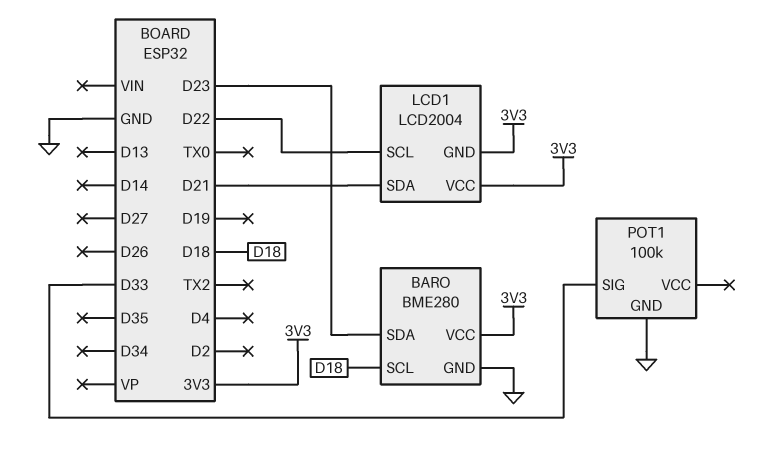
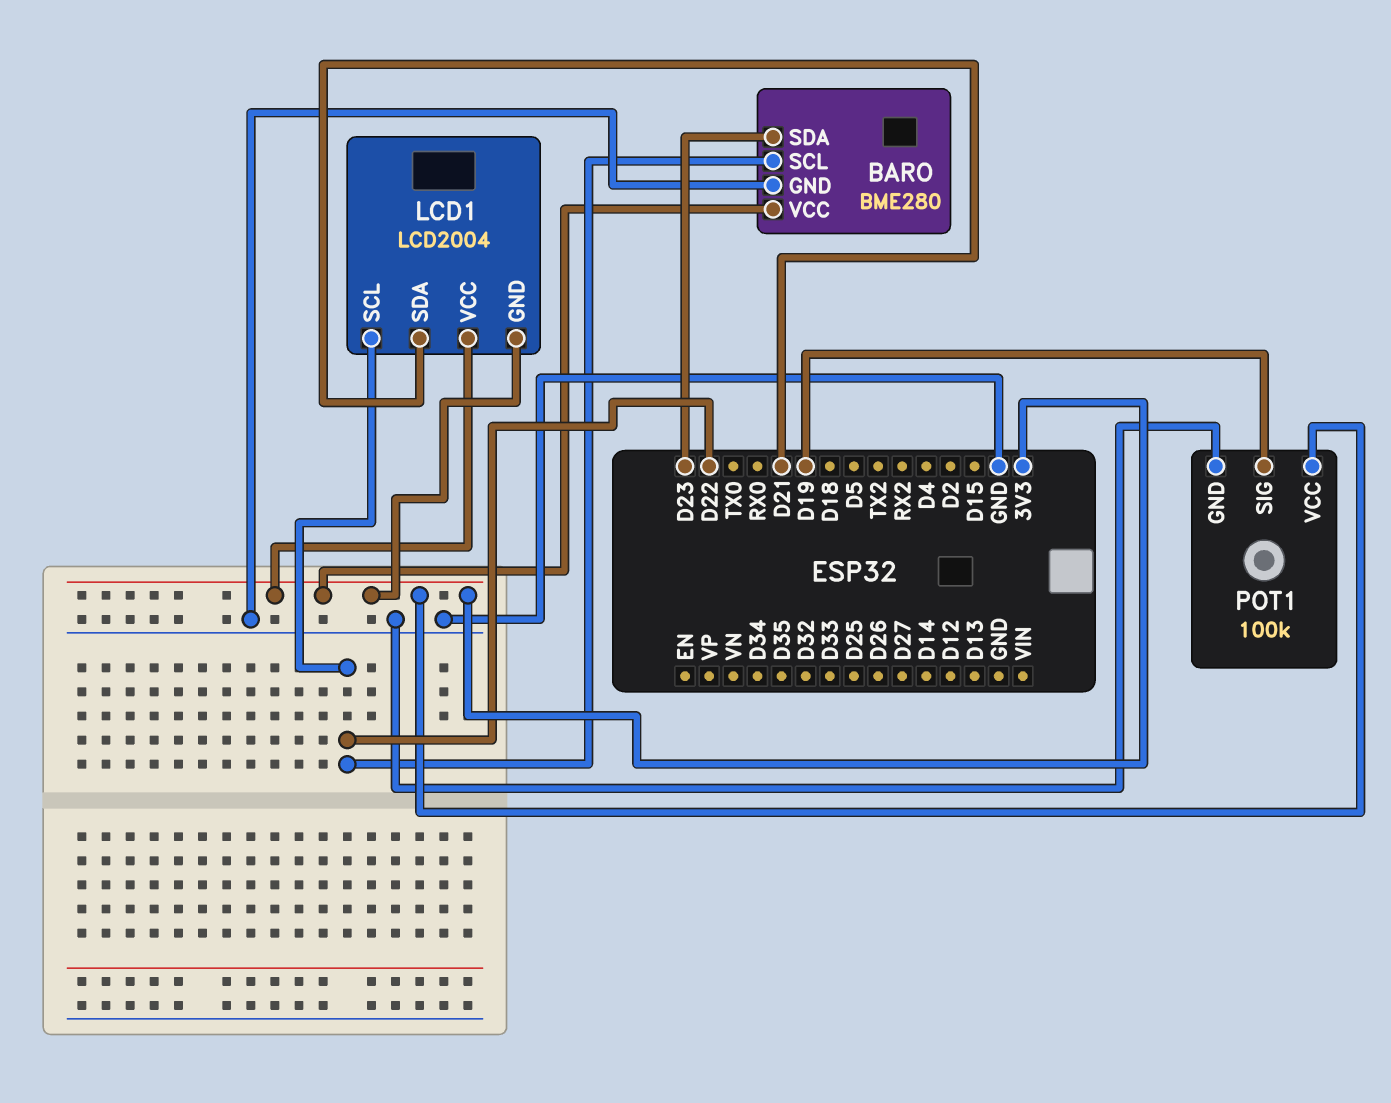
BARO pin SCL: D18 -> D22
POT1 pin SIG: D33 -> D19
POT1 pin VCC: none -> 3V3

